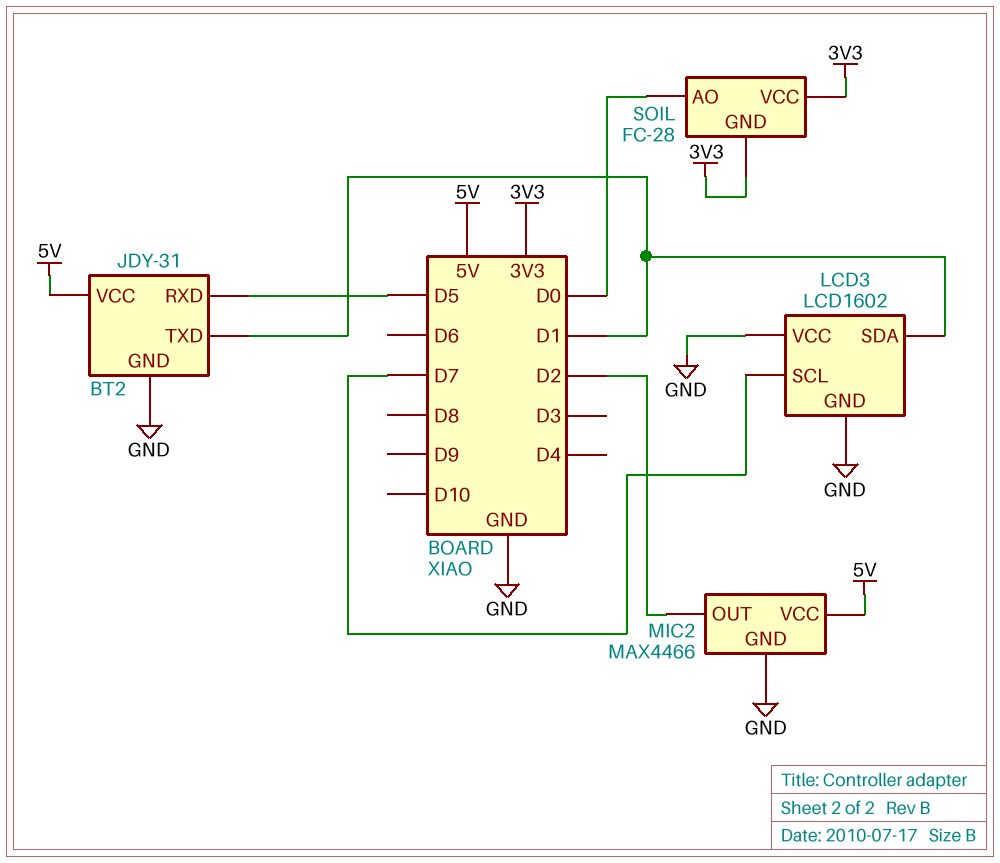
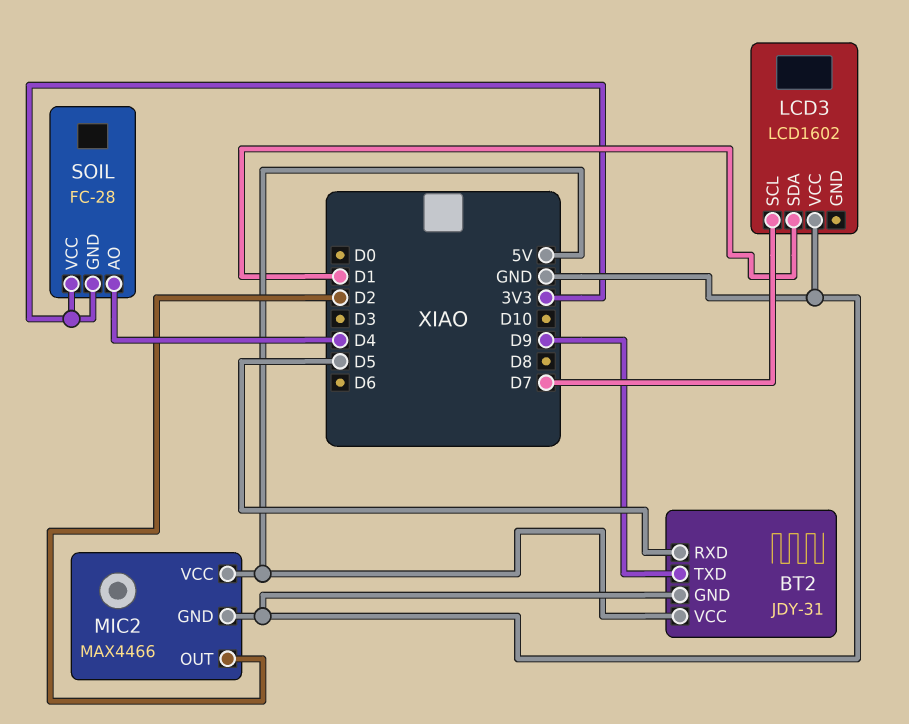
BT2 pin TXD: D1 -> D9
LCD3 pin GND: GND -> none
SOIL pin AO: D0 -> D4

